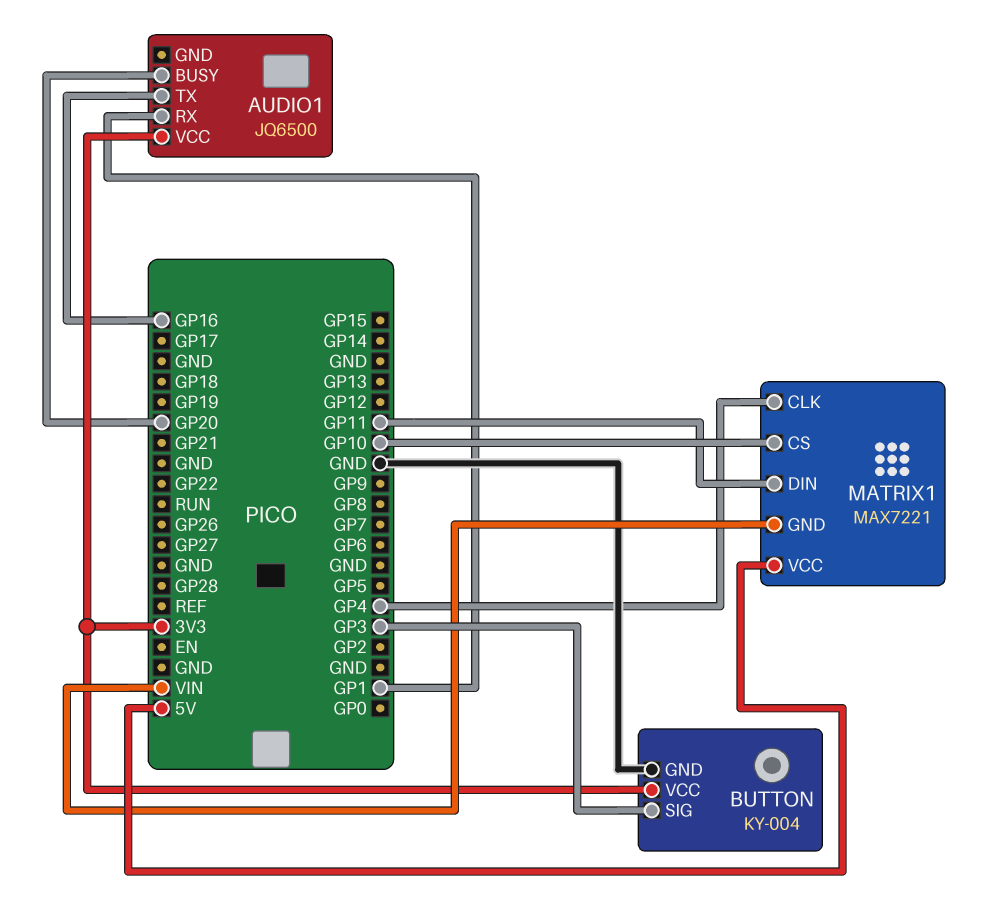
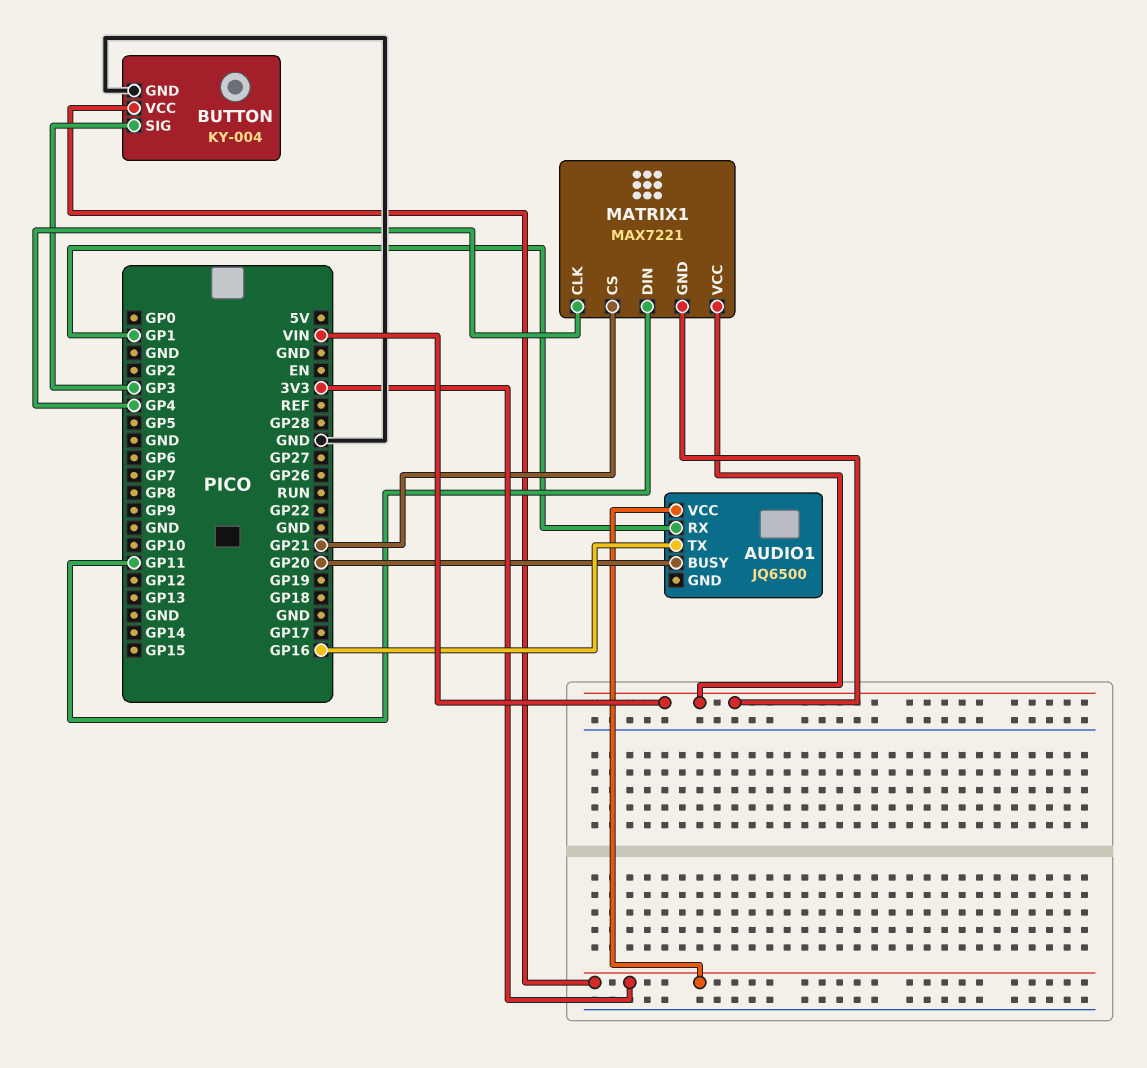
MATRIX1 pin CS: GP10 -> GP21
MATRIX1 pin VCC: 5V -> VIN

